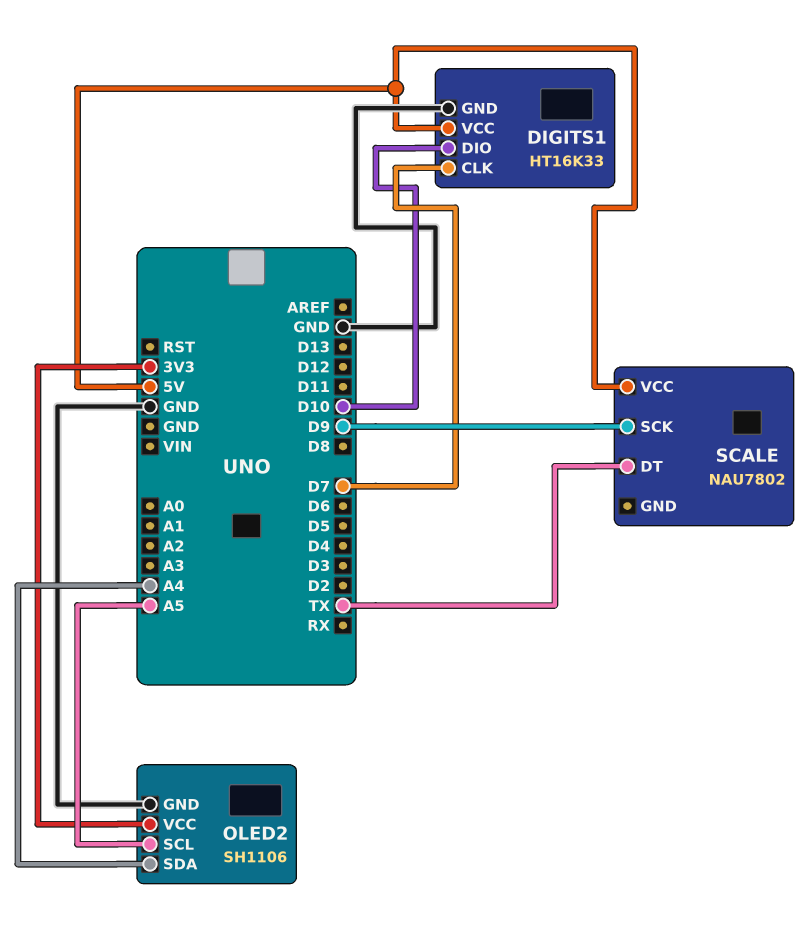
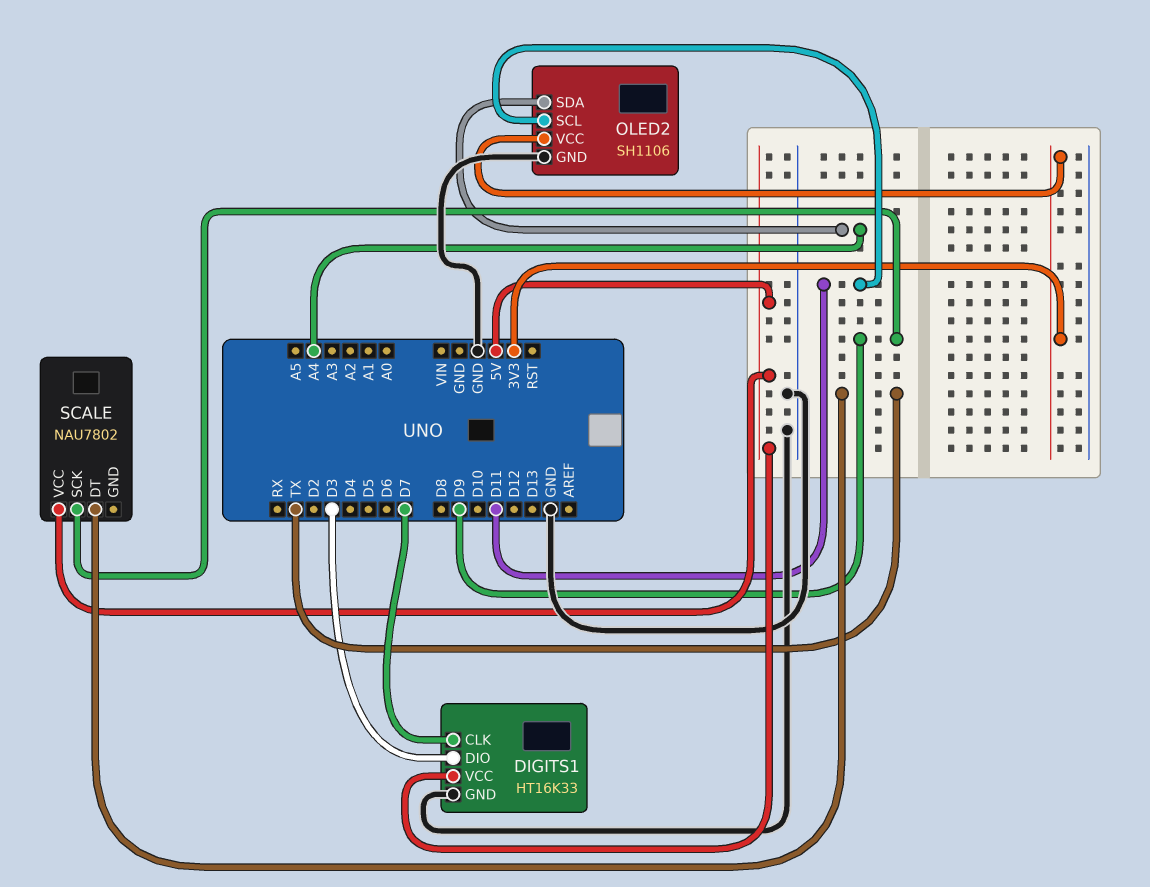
DIGITS1 pin DIO: D10 -> D3
OLED2 pin SCL: A5 -> D11

